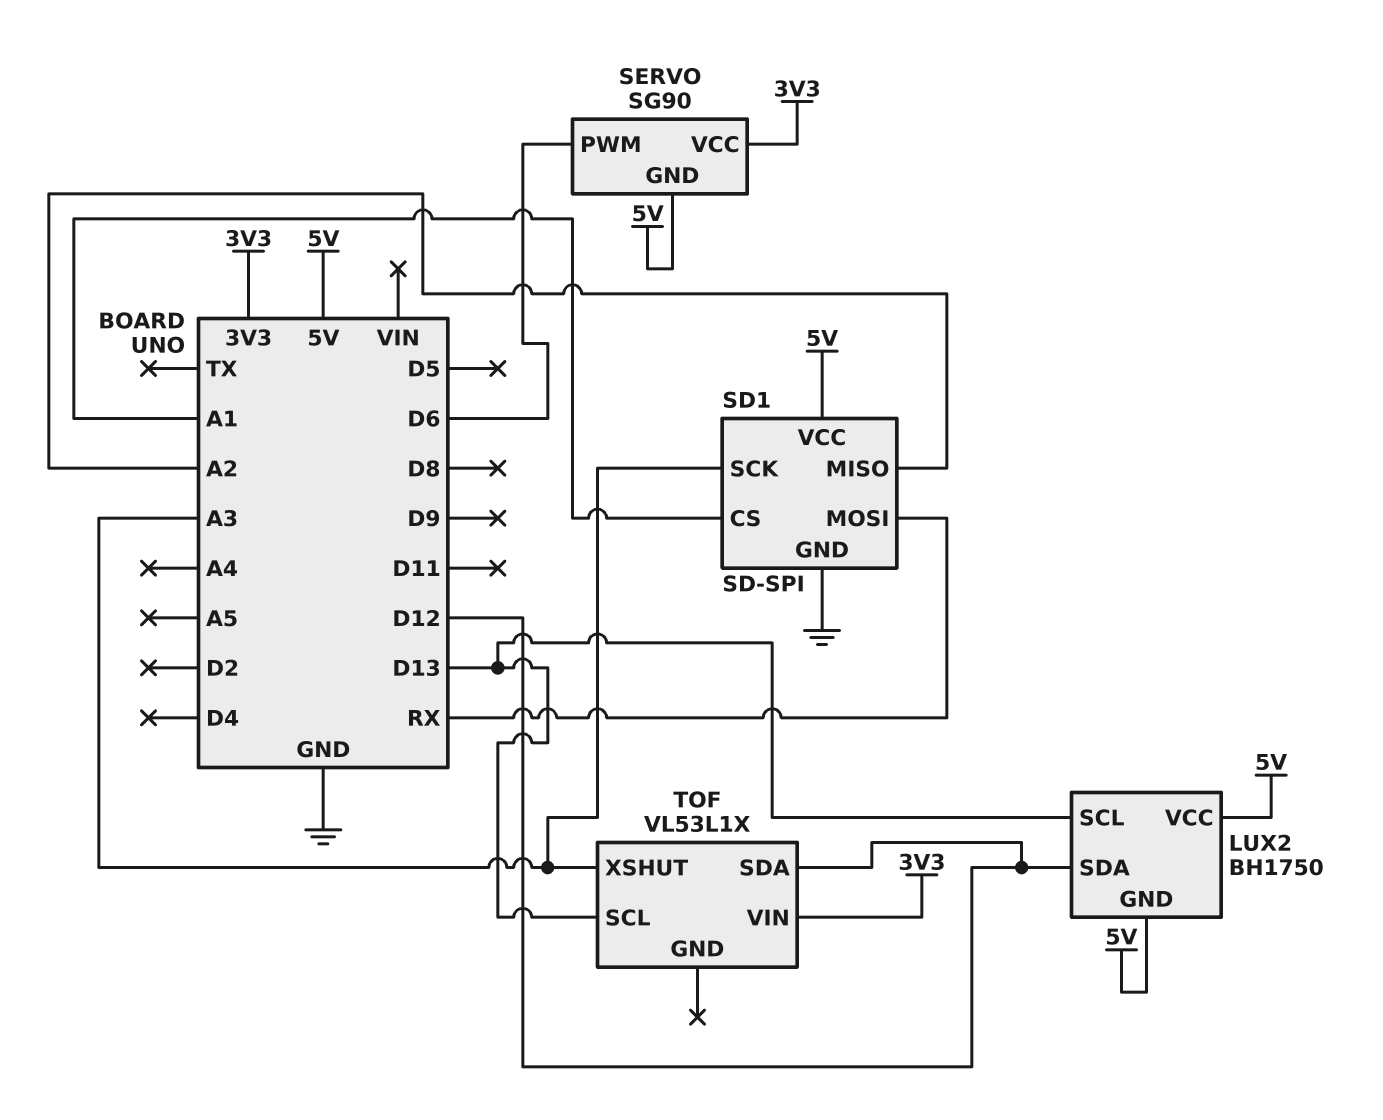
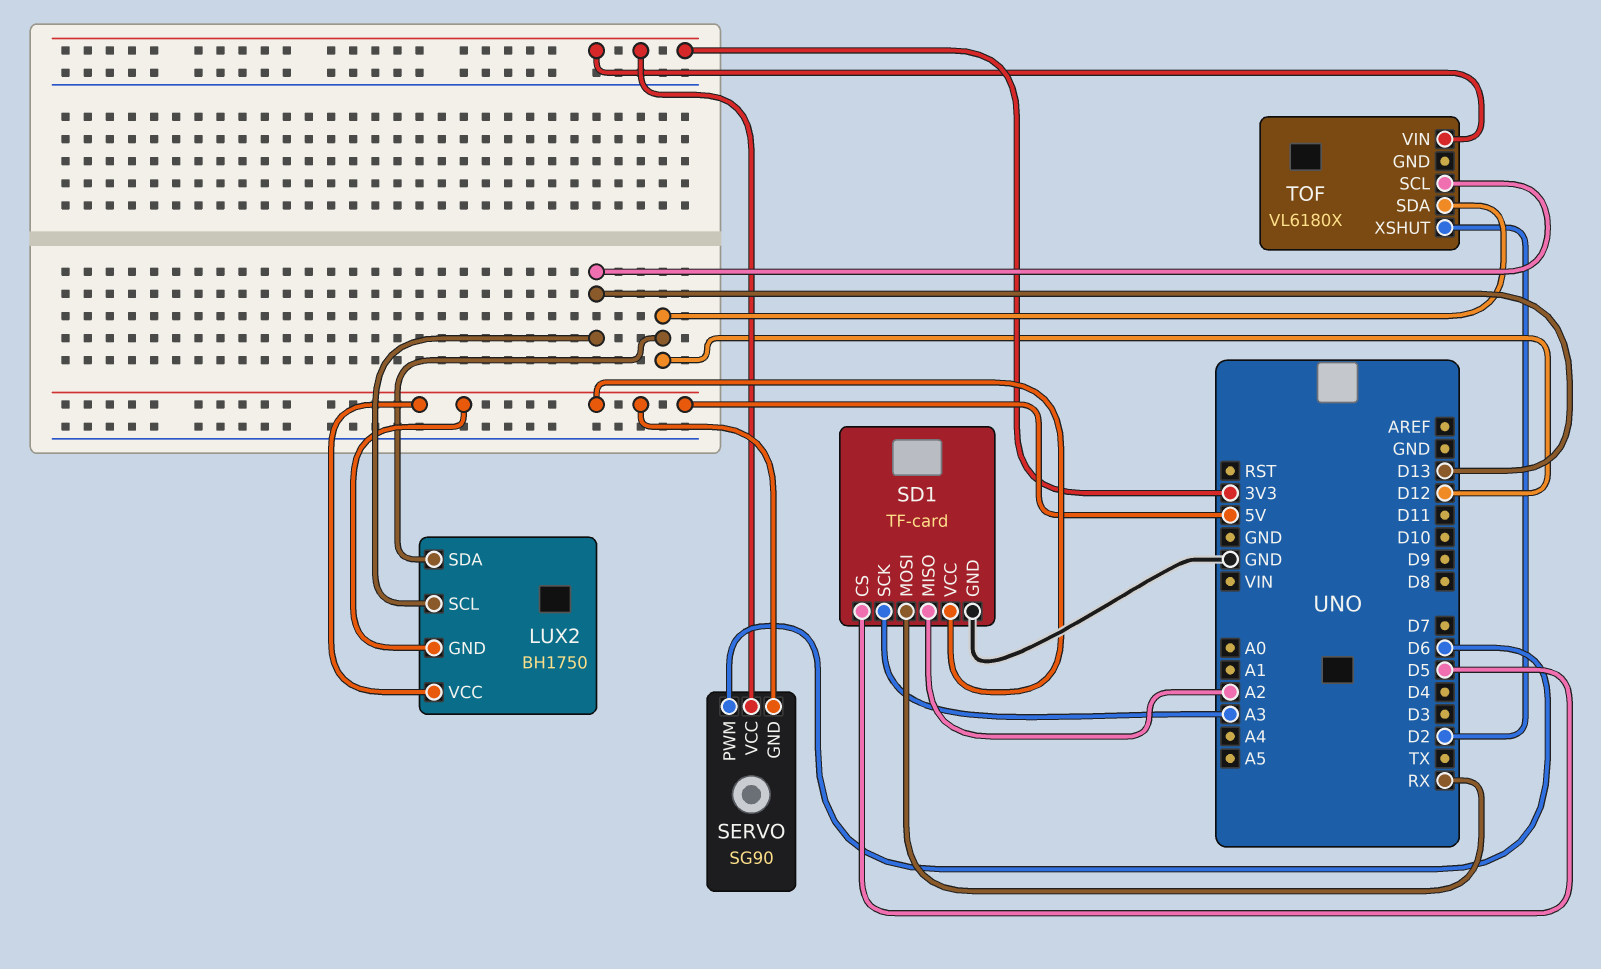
SD1: SD-SPI -> TF-card
SD1 pin CS: A1 -> D5
TOF: VL53L1X -> VL6180X
TOF pin XSHUT: A3 -> D2

